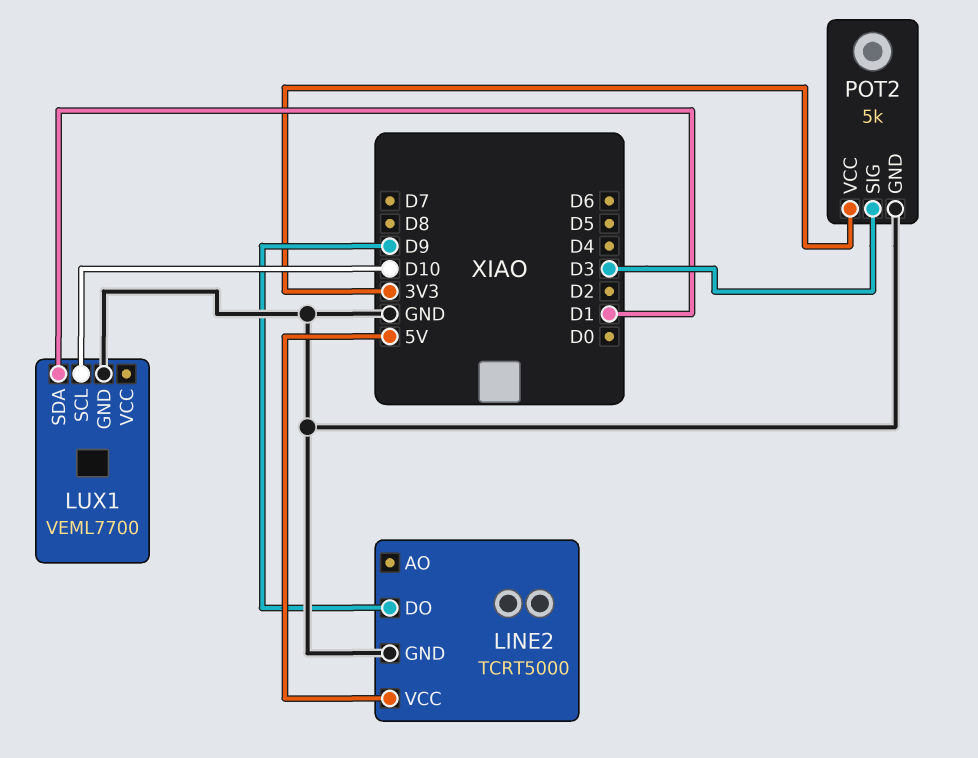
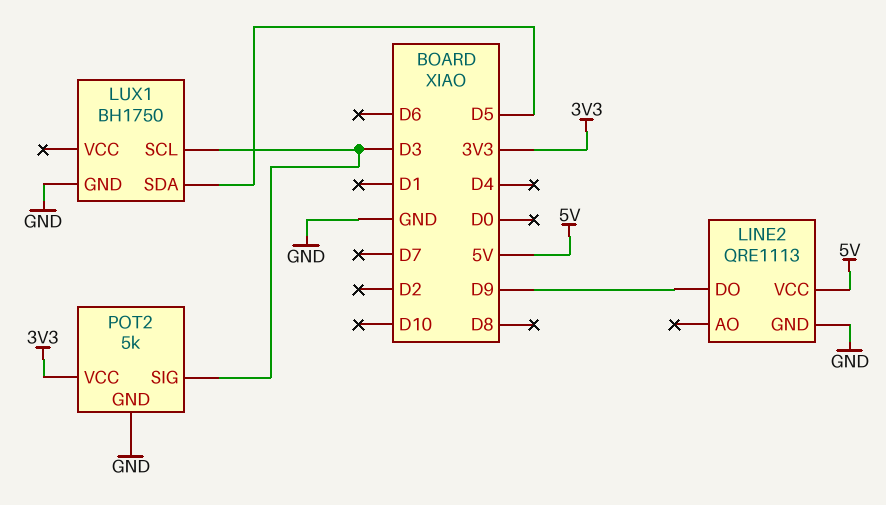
LINE2: TCRT5000 -> QRE1113
LUX1: VEML7700 -> BH1750
LUX1 pin SCL: D10 -> D3
LUX1 pin SDA: D1 -> D5

